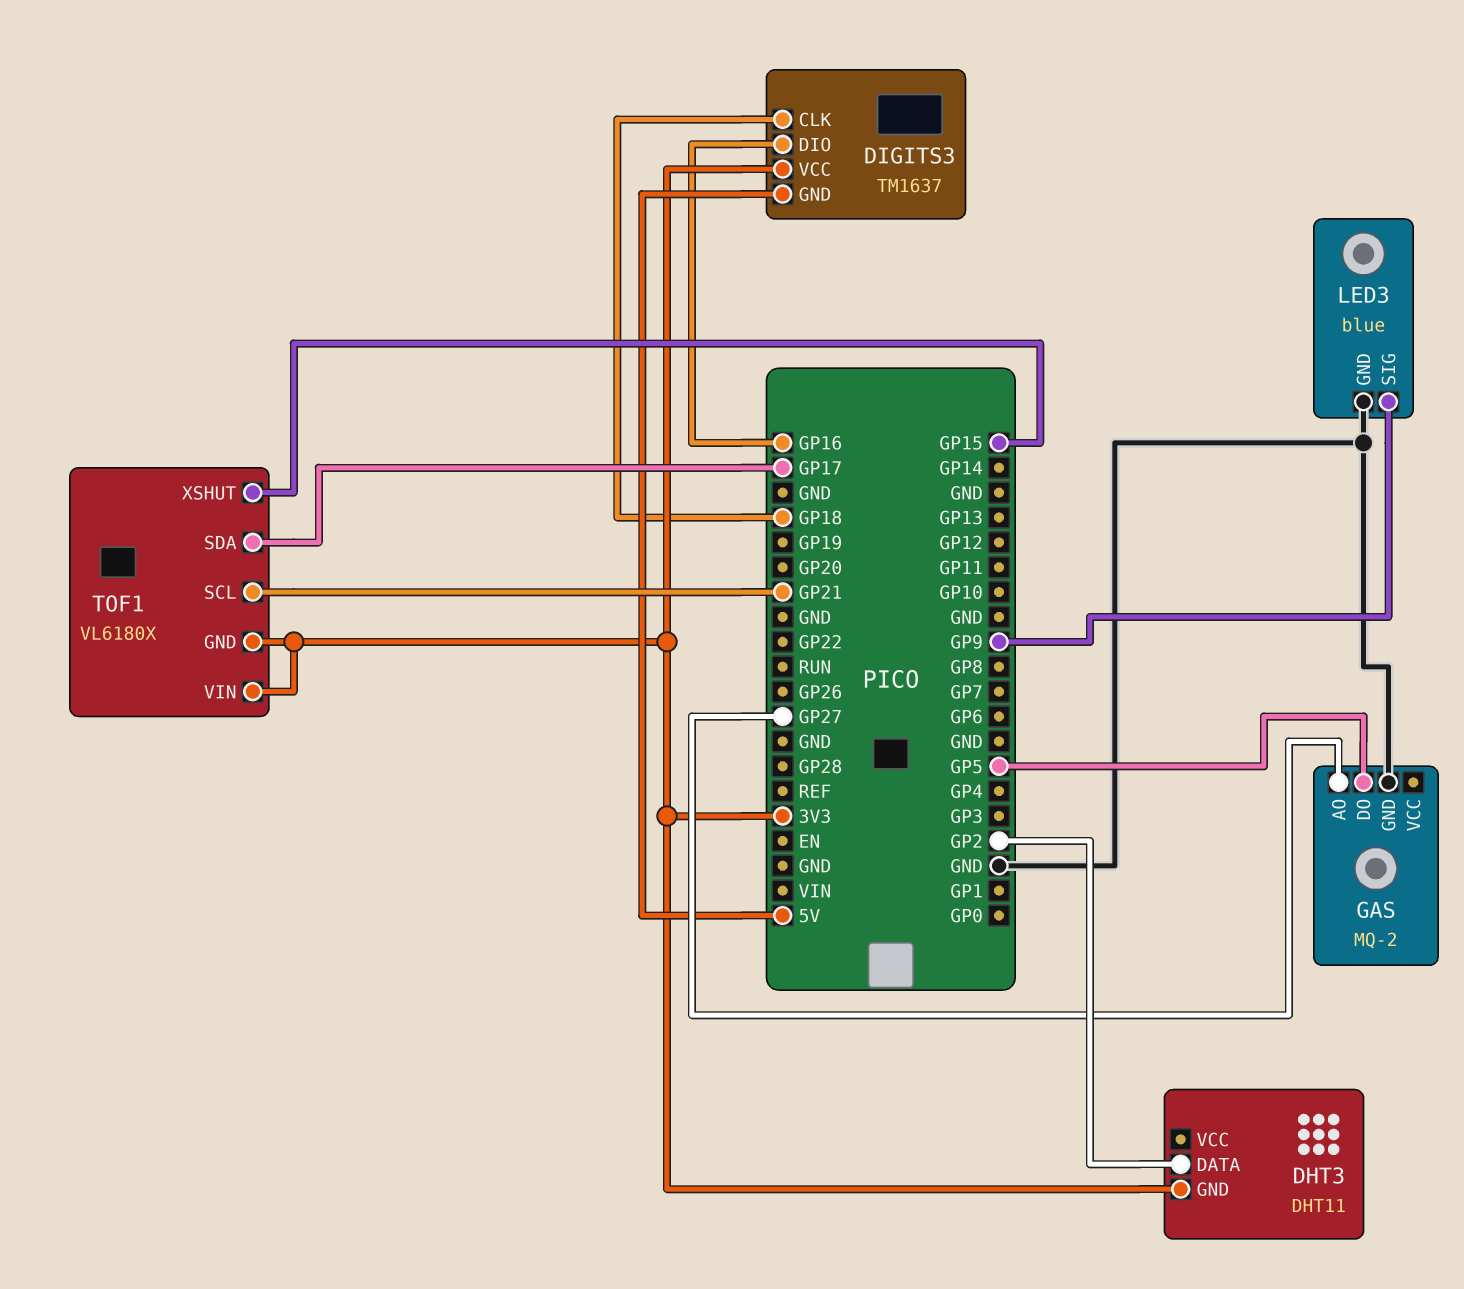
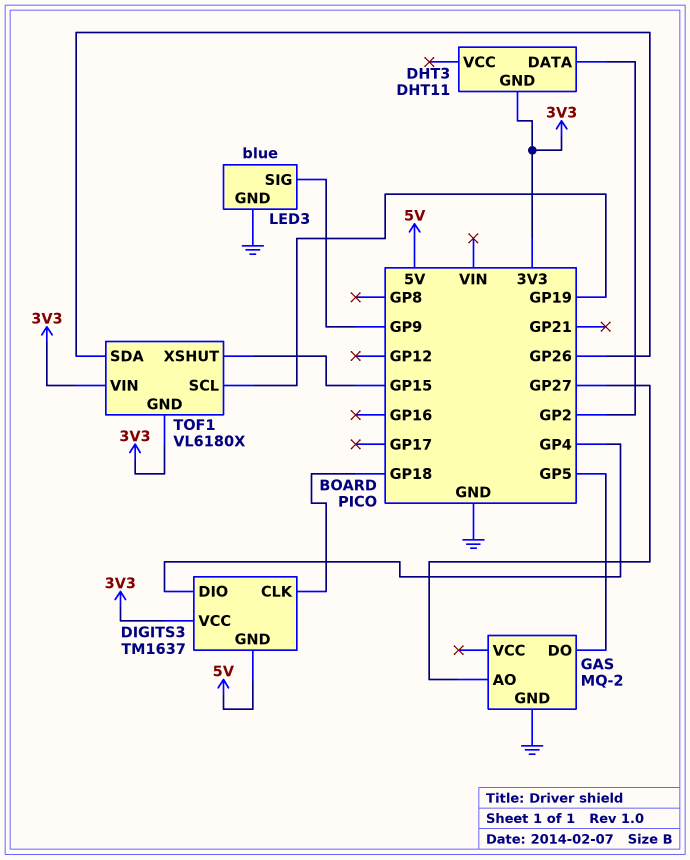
DIGITS3 pin DIO: GP16 -> GP4
TOF1 pin SCL: GP21 -> GP19
TOF1 pin SDA: GP17 -> GP26

